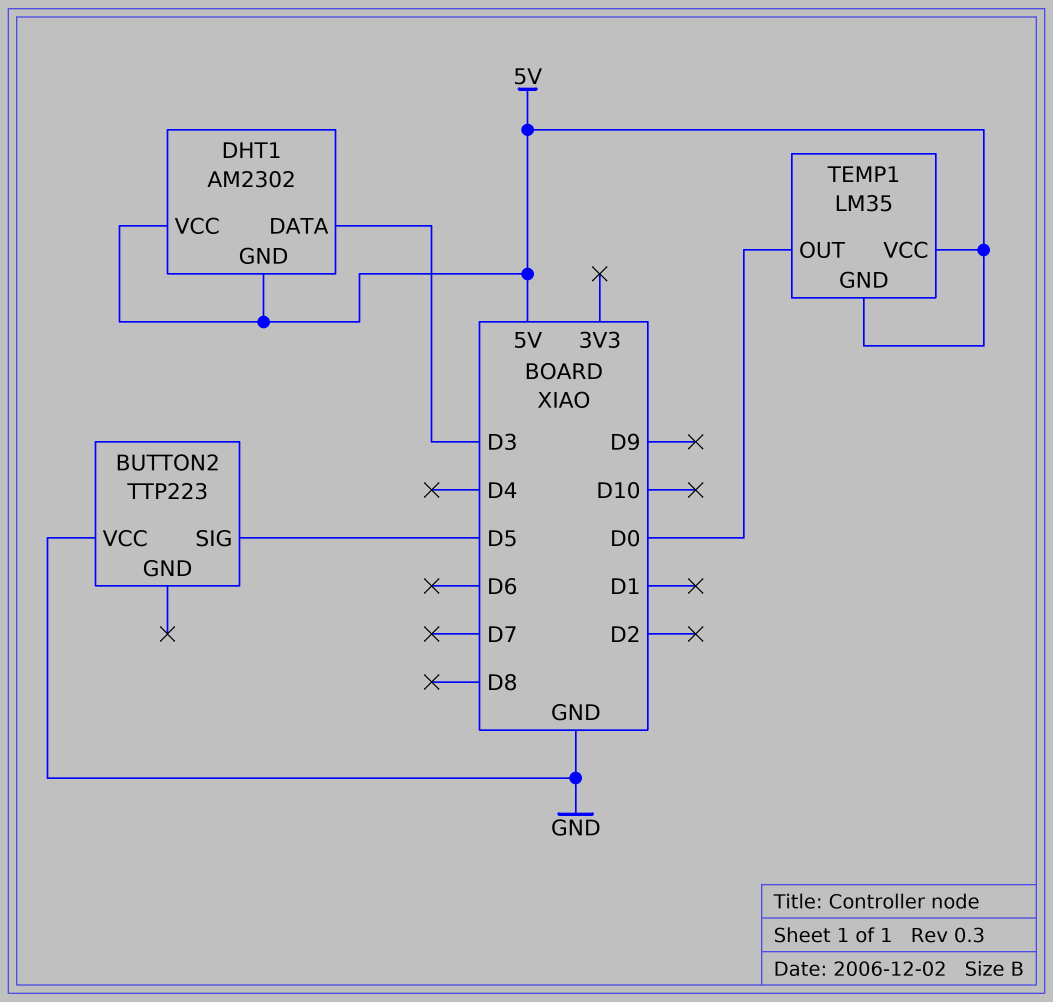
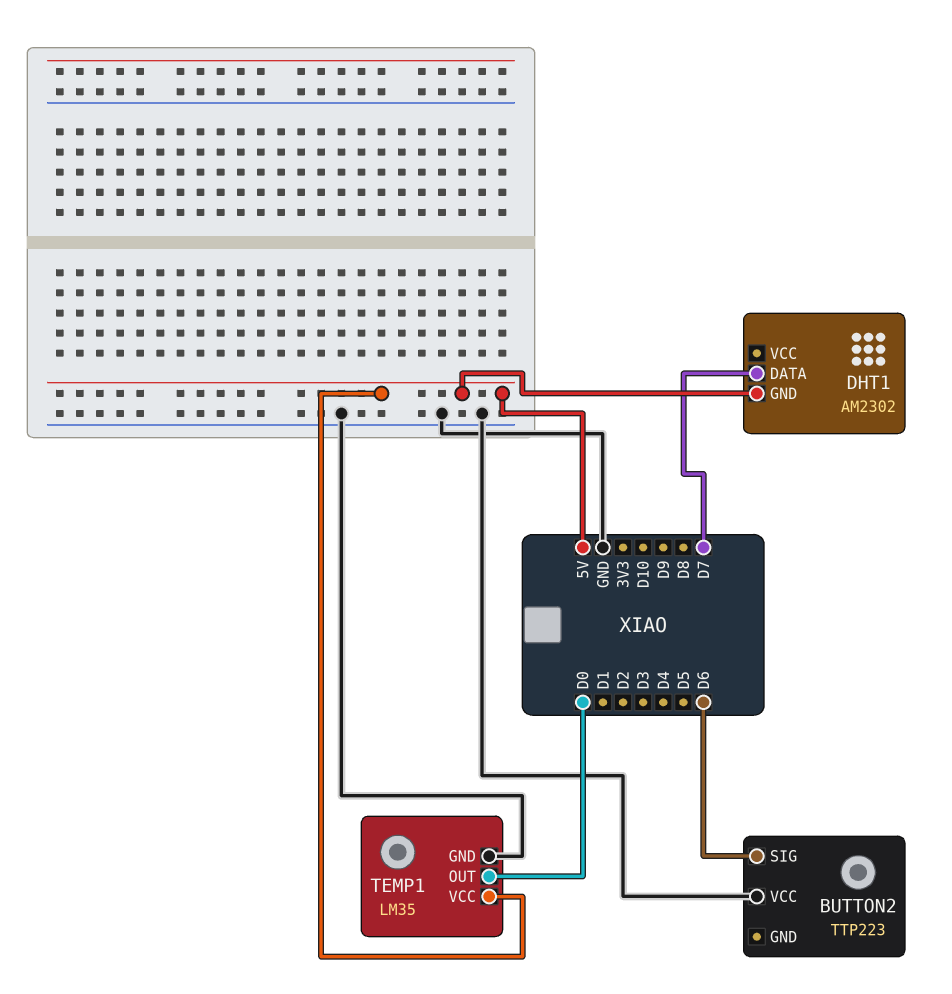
BUTTON2 pin SIG: D5 -> D6
DHT1 pin DATA: D3 -> D7
DHT1 pin VCC: 5V -> none
TEMP1 pin GND: 5V -> GND

